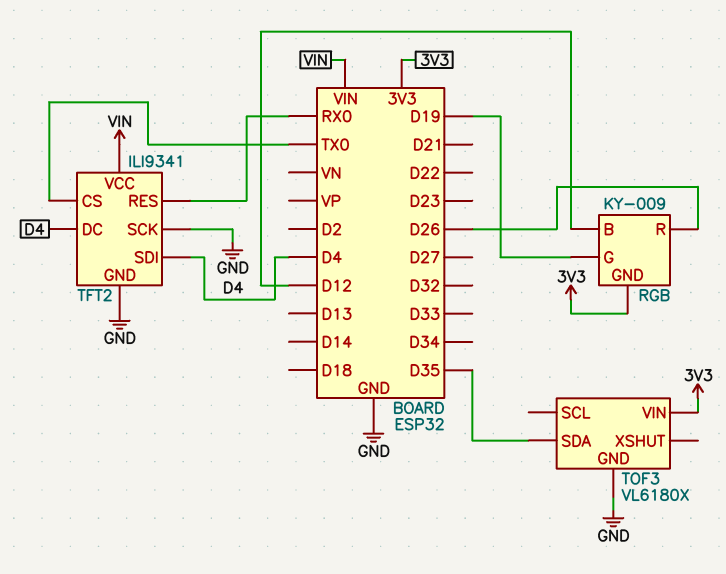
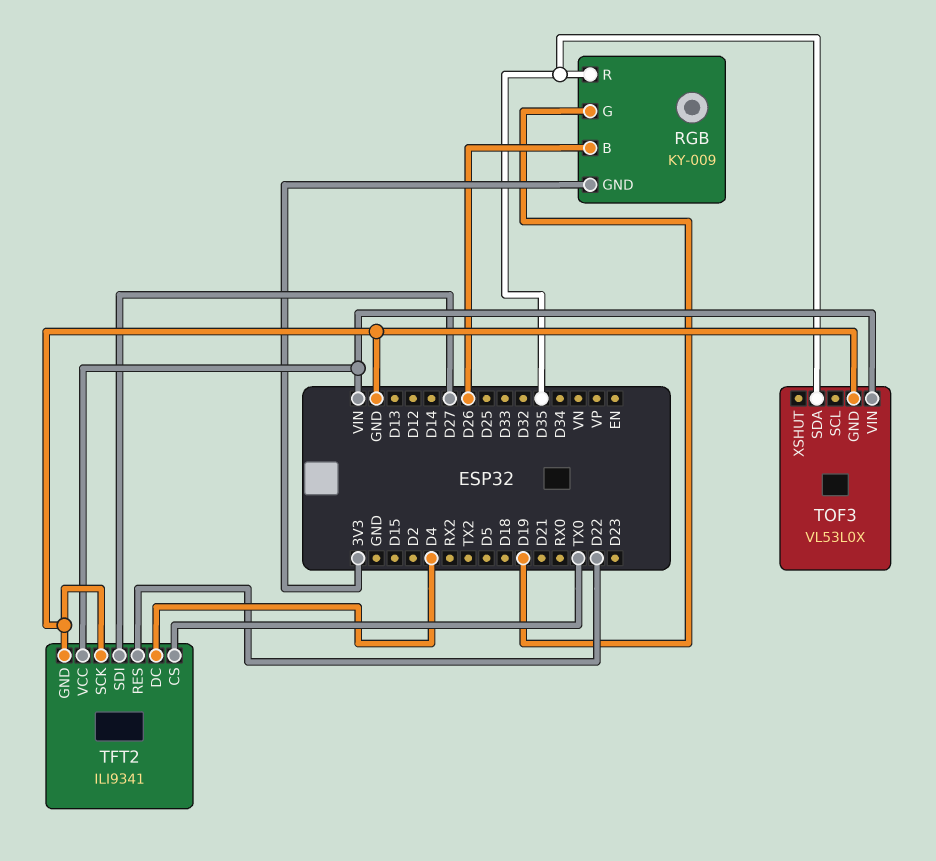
RGB pin B: D12 -> D26
RGB pin R: D26 -> D35
TFT2 pin RES: RX0 -> D22
TFT2 pin SDI: D4 -> D27
TOF3: VL6180X -> VL53L0X
TOF3 pin VIN: 3V3 -> VIN

